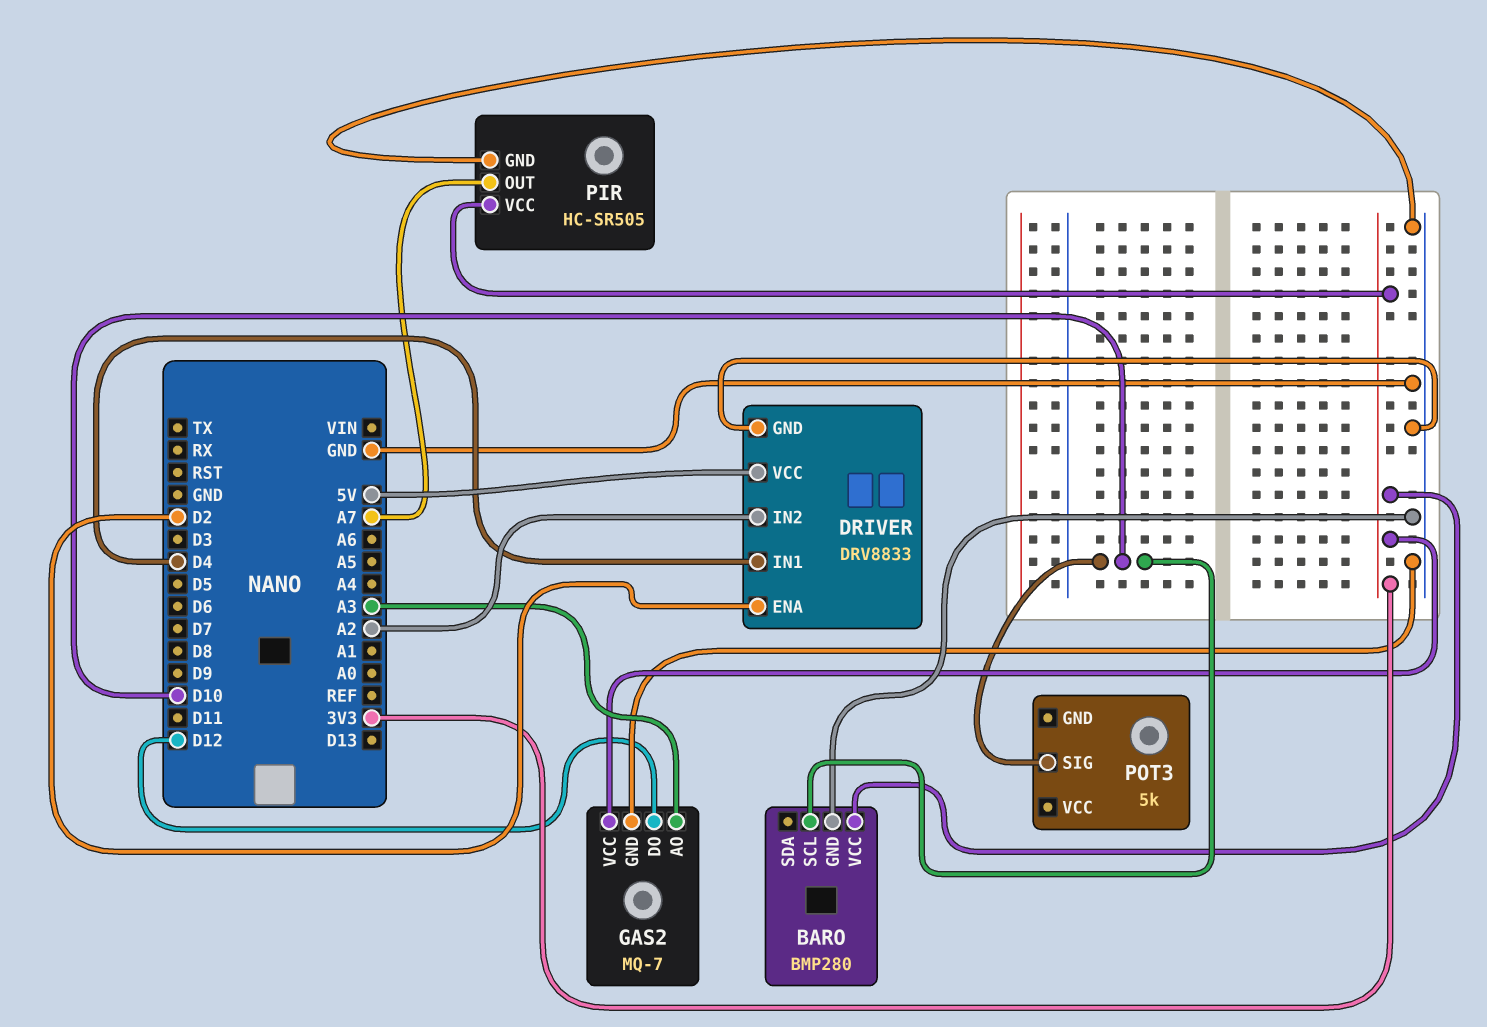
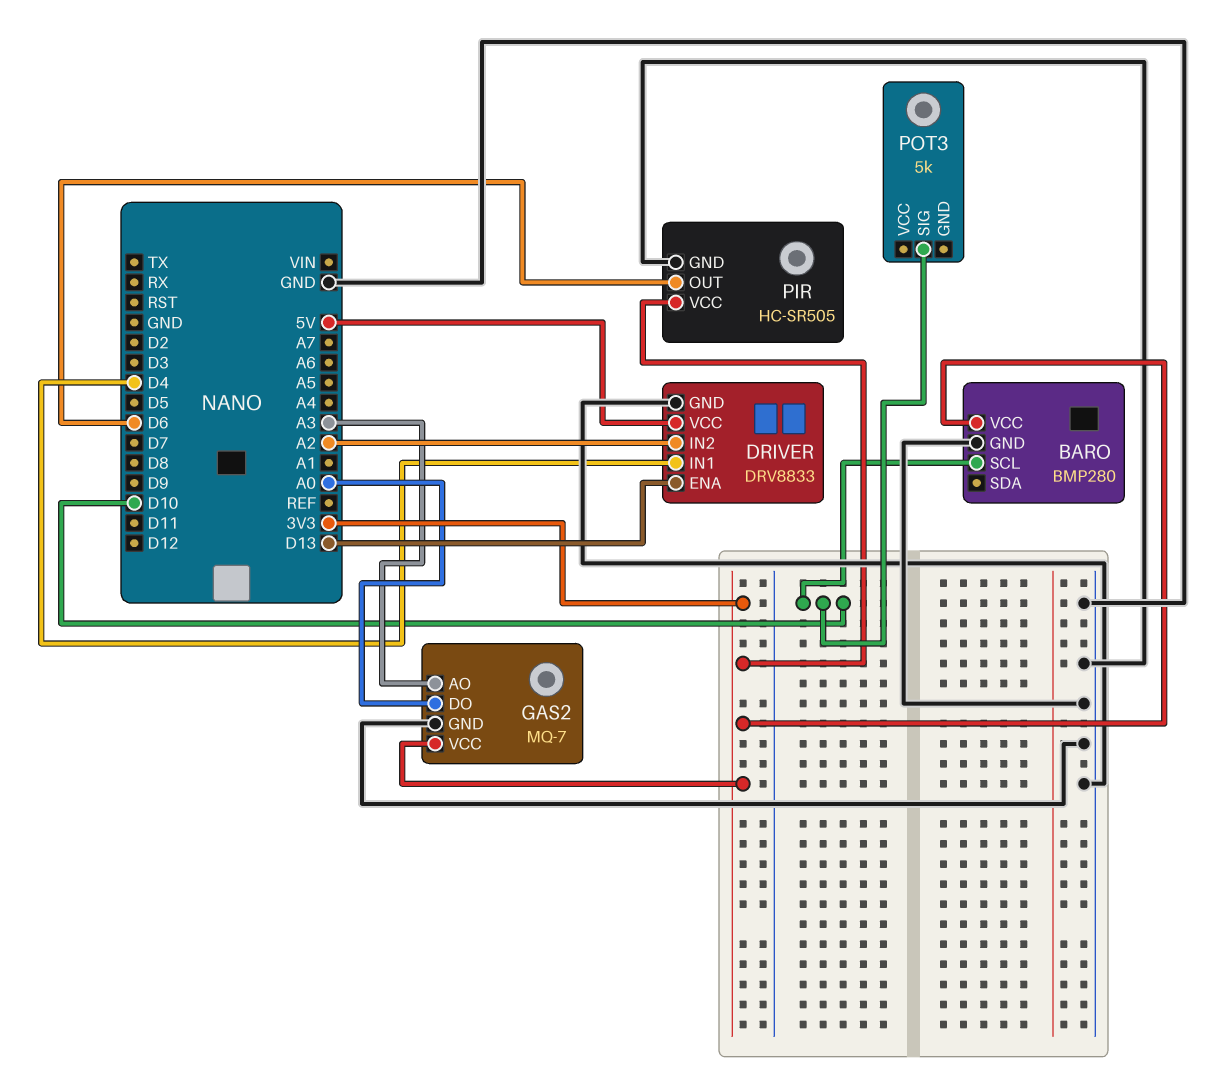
DRIVER pin ENA: D2 -> D13
GAS2 pin DO: D12 -> A0
PIR pin OUT: A7 -> D6

